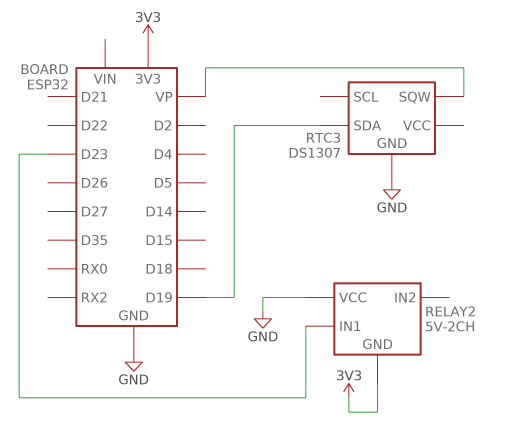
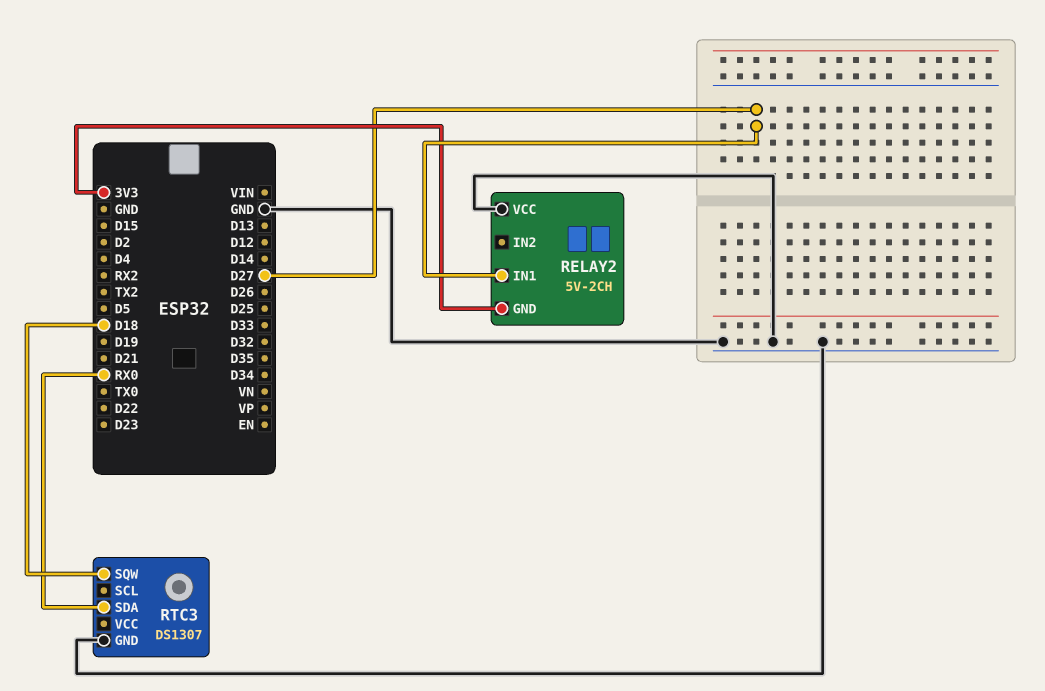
RELAY2 pin IN1: D23 -> D27
RTC3 pin SDA: D19 -> RX0
RTC3 pin SQW: VP -> D18

